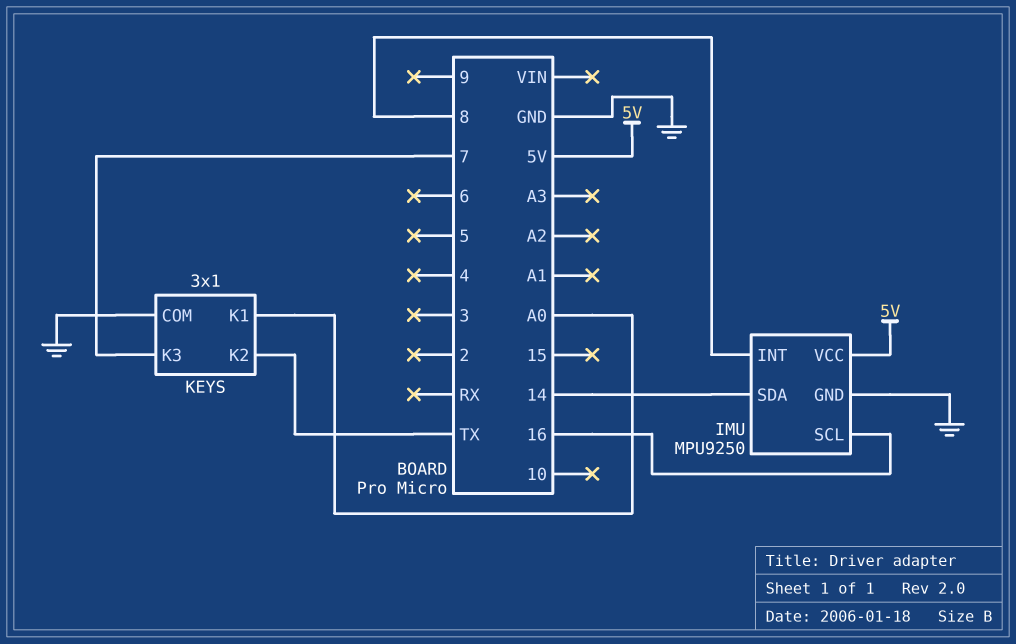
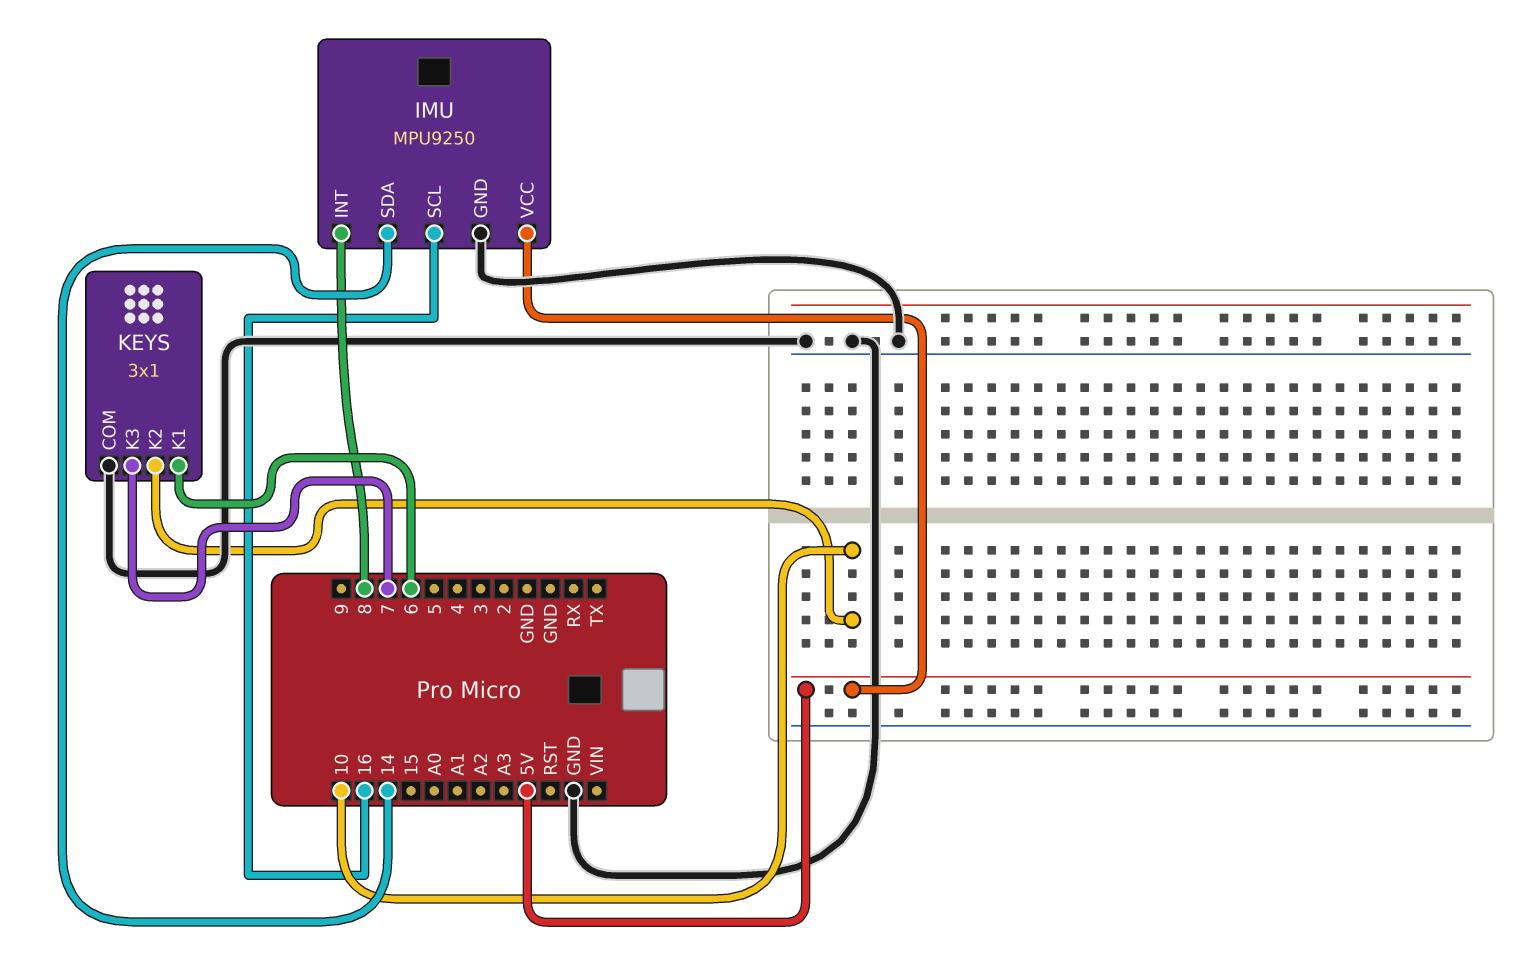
KEYS pin K1: A0 -> 6
KEYS pin K2: TX -> 10

